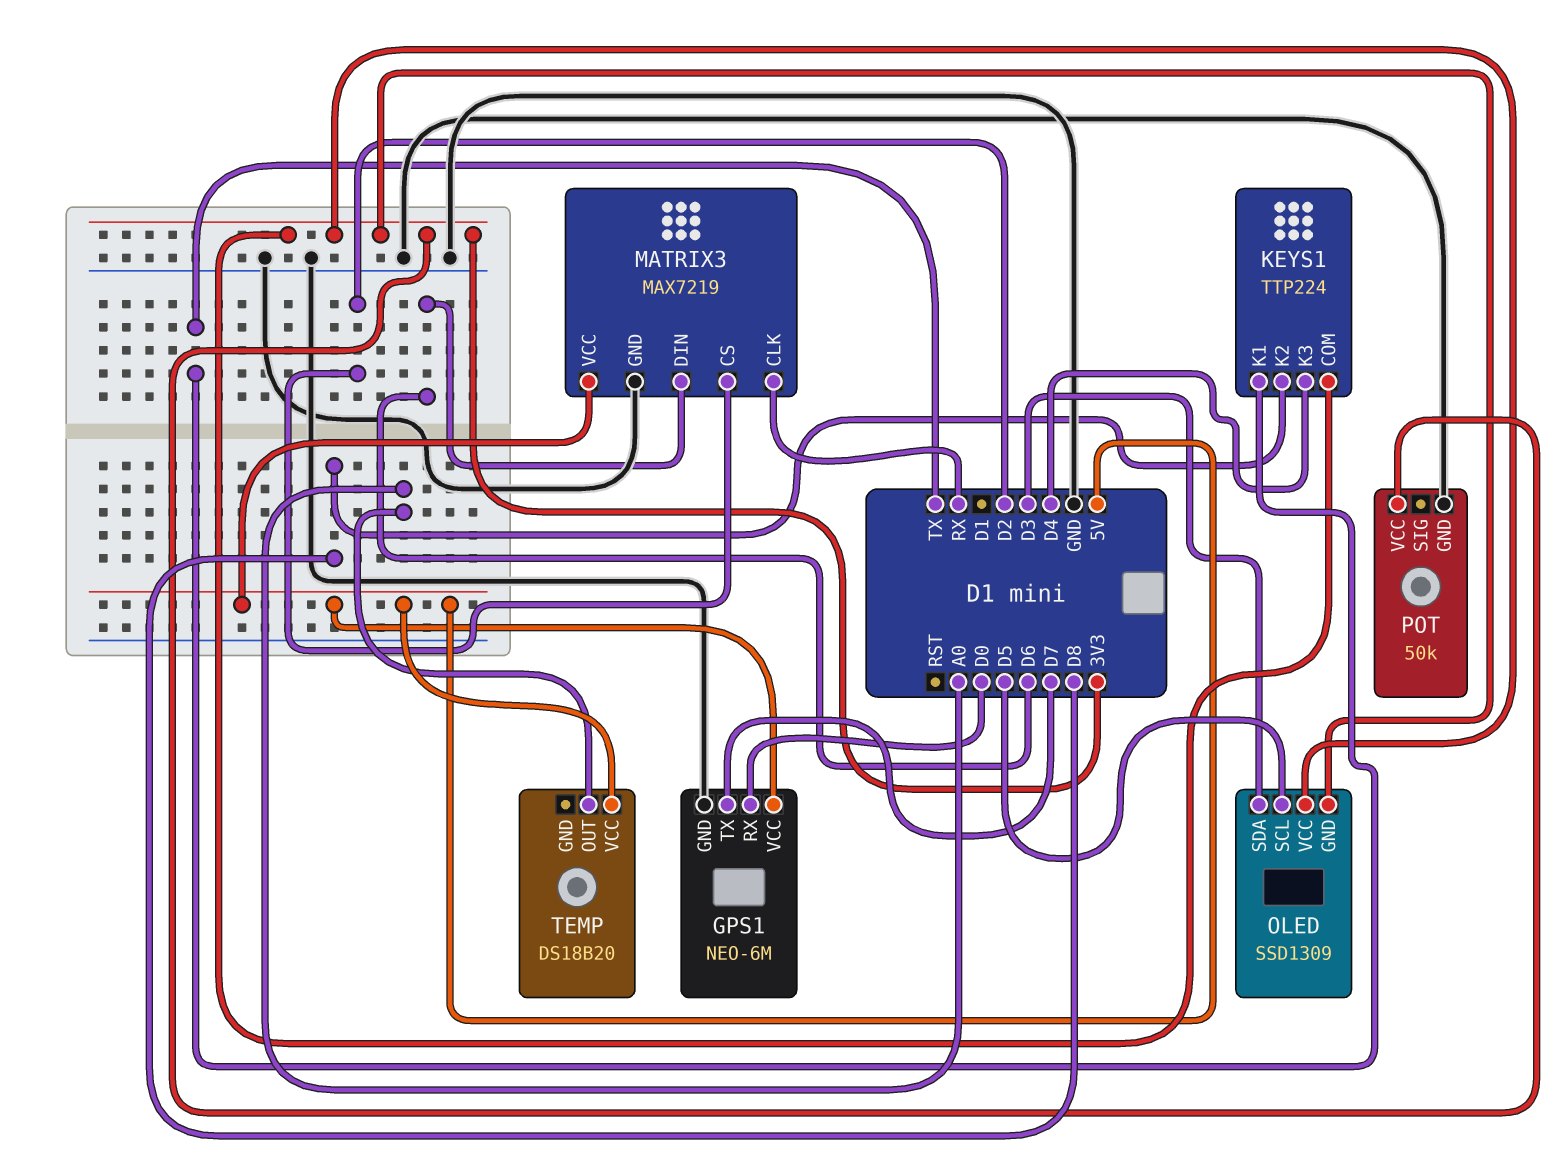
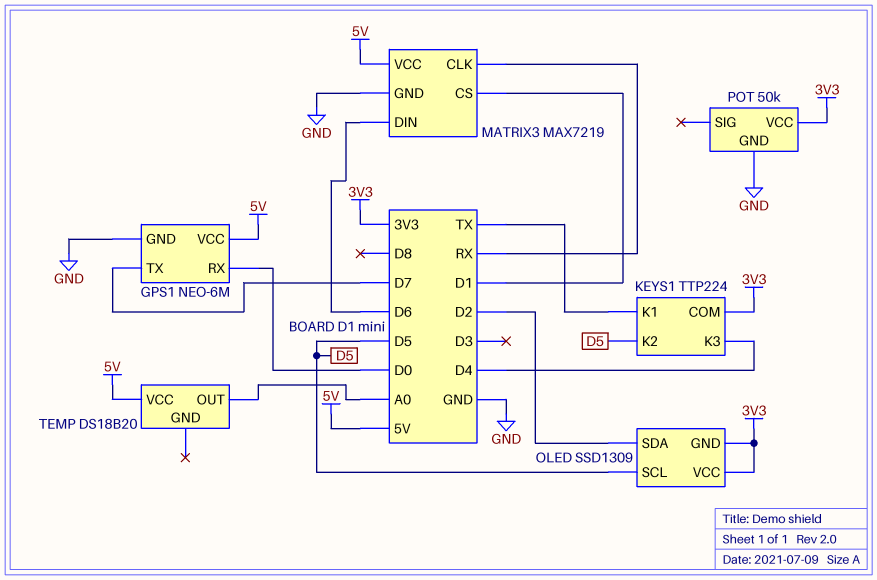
KEYS1 pin K2: D8 -> D5
MATRIX3 pin CS: D2 -> D1
OLED pin SDA: D3 -> D2

